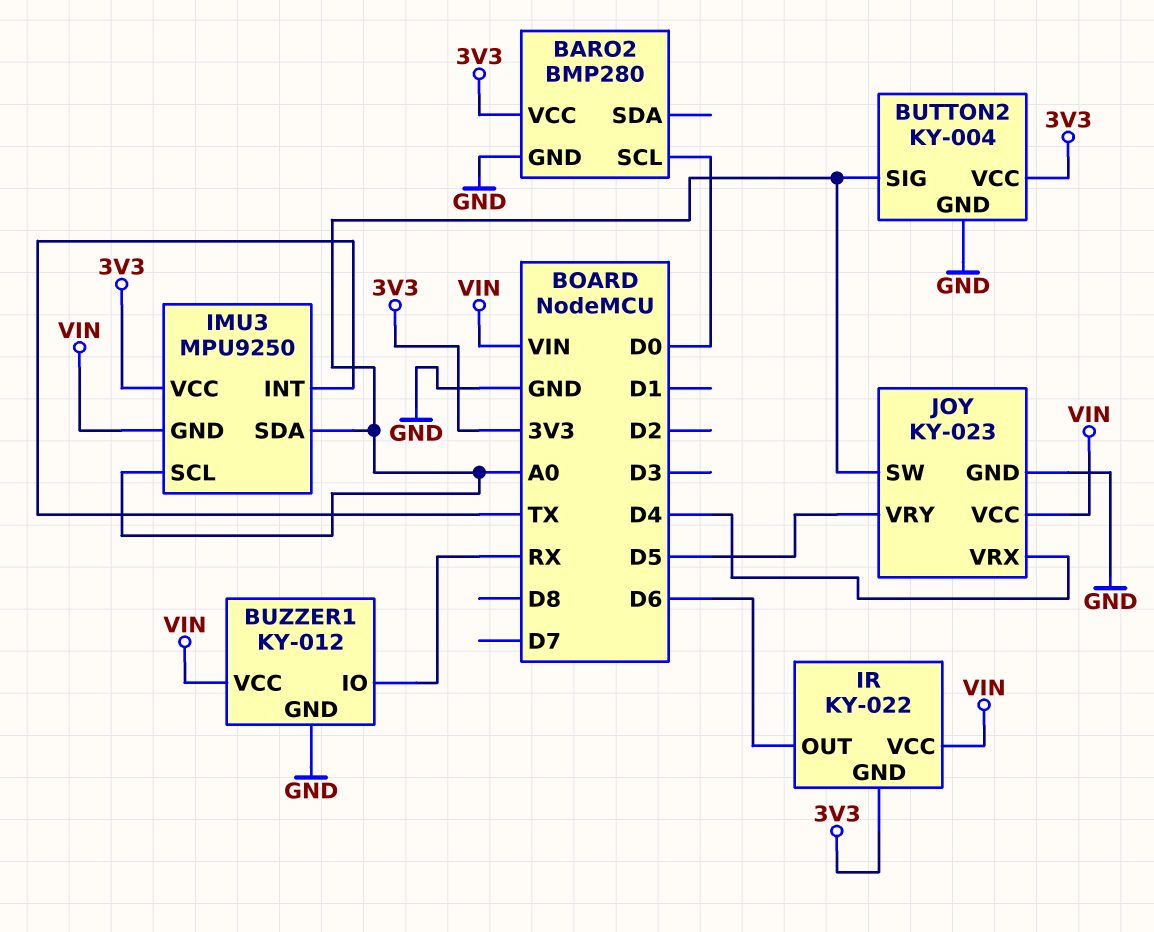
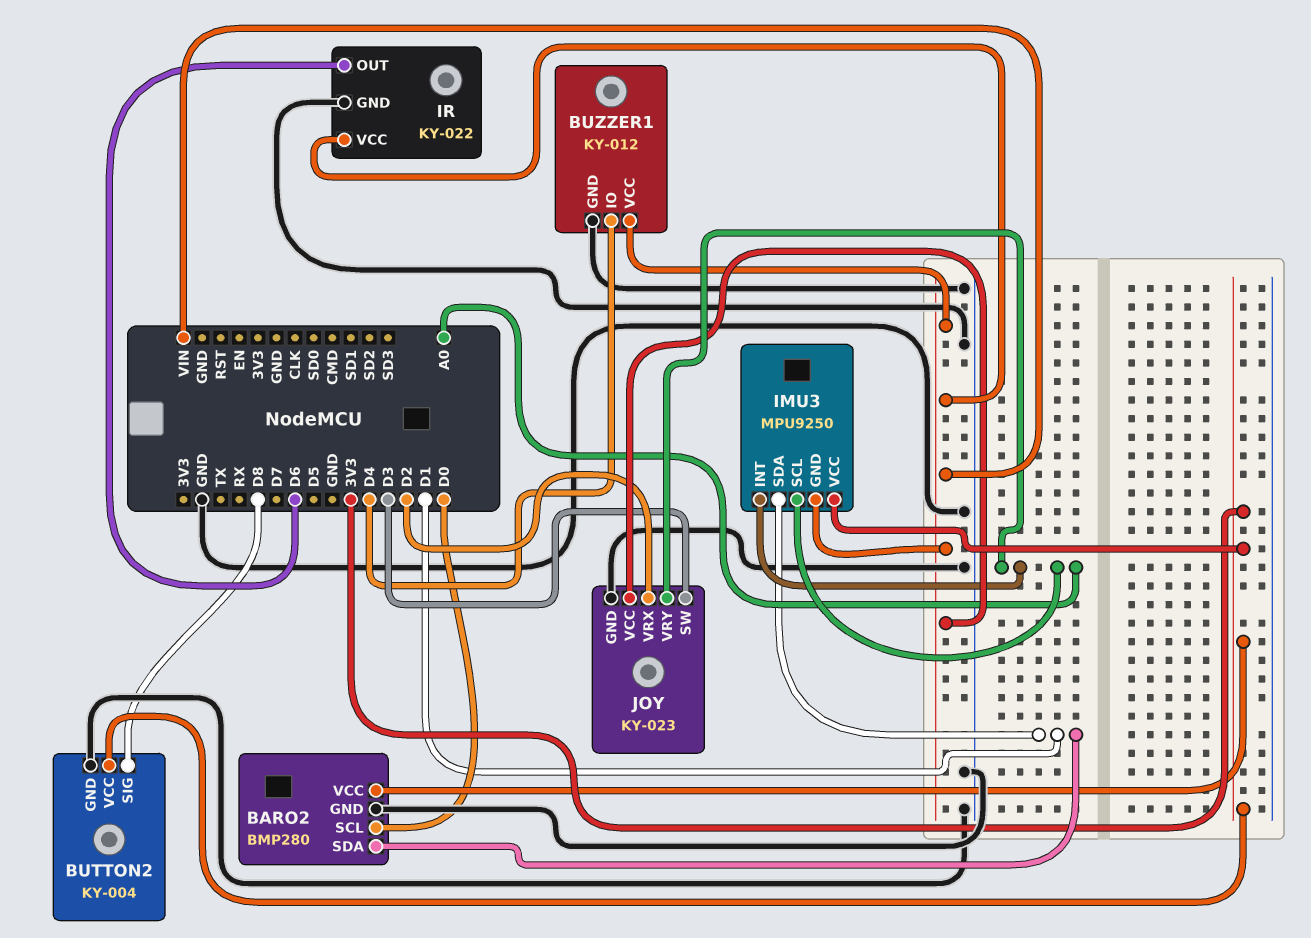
BARO2 pin SDA: none -> D1
BUTTON2 pin SIG: A0 -> D8
BUZZER1 pin IO: RX -> D4
IMU3 pin INT: TX -> A0
IMU3 pin SDA: A0 -> D1
IR pin GND: 3V3 -> GND
JOY pin SW: A0 -> D3
JOY pin VRX: D4 -> D2
JOY pin VRY: D5 -> A0

